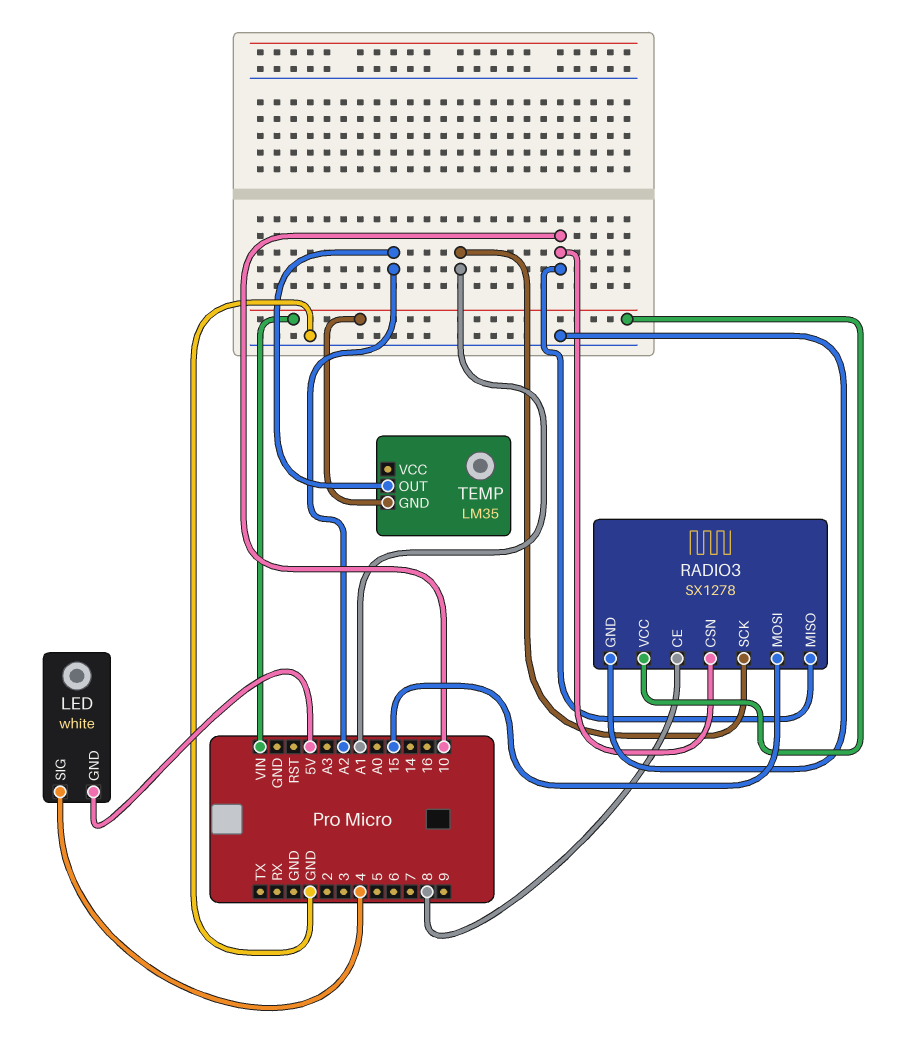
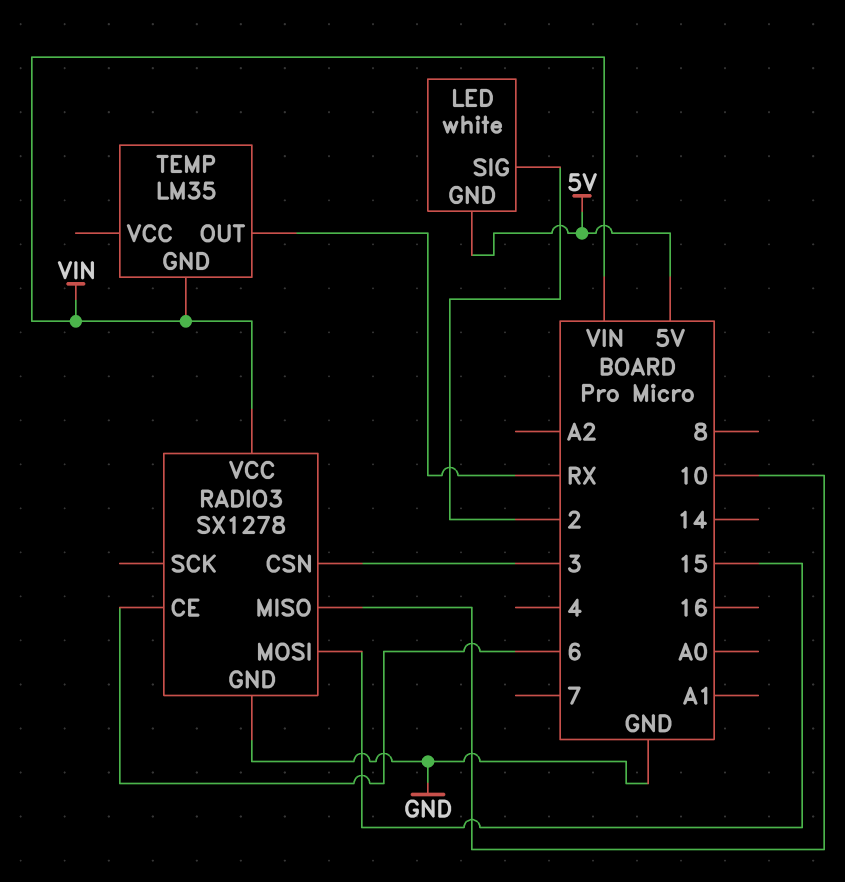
LED pin SIG: 4 -> 2
RADIO3 pin CE: 8 -> 6
RADIO3 pin CSN: 10 -> 3
RADIO3 pin SCK: A1 -> none
TEMP pin OUT: A2 -> RX

